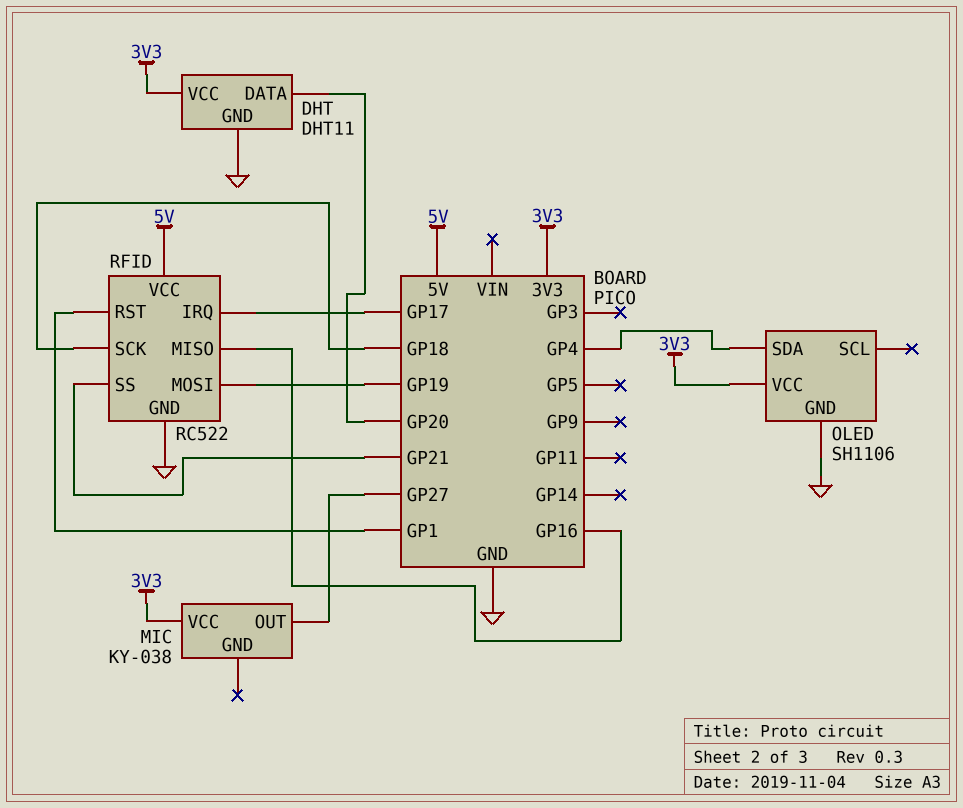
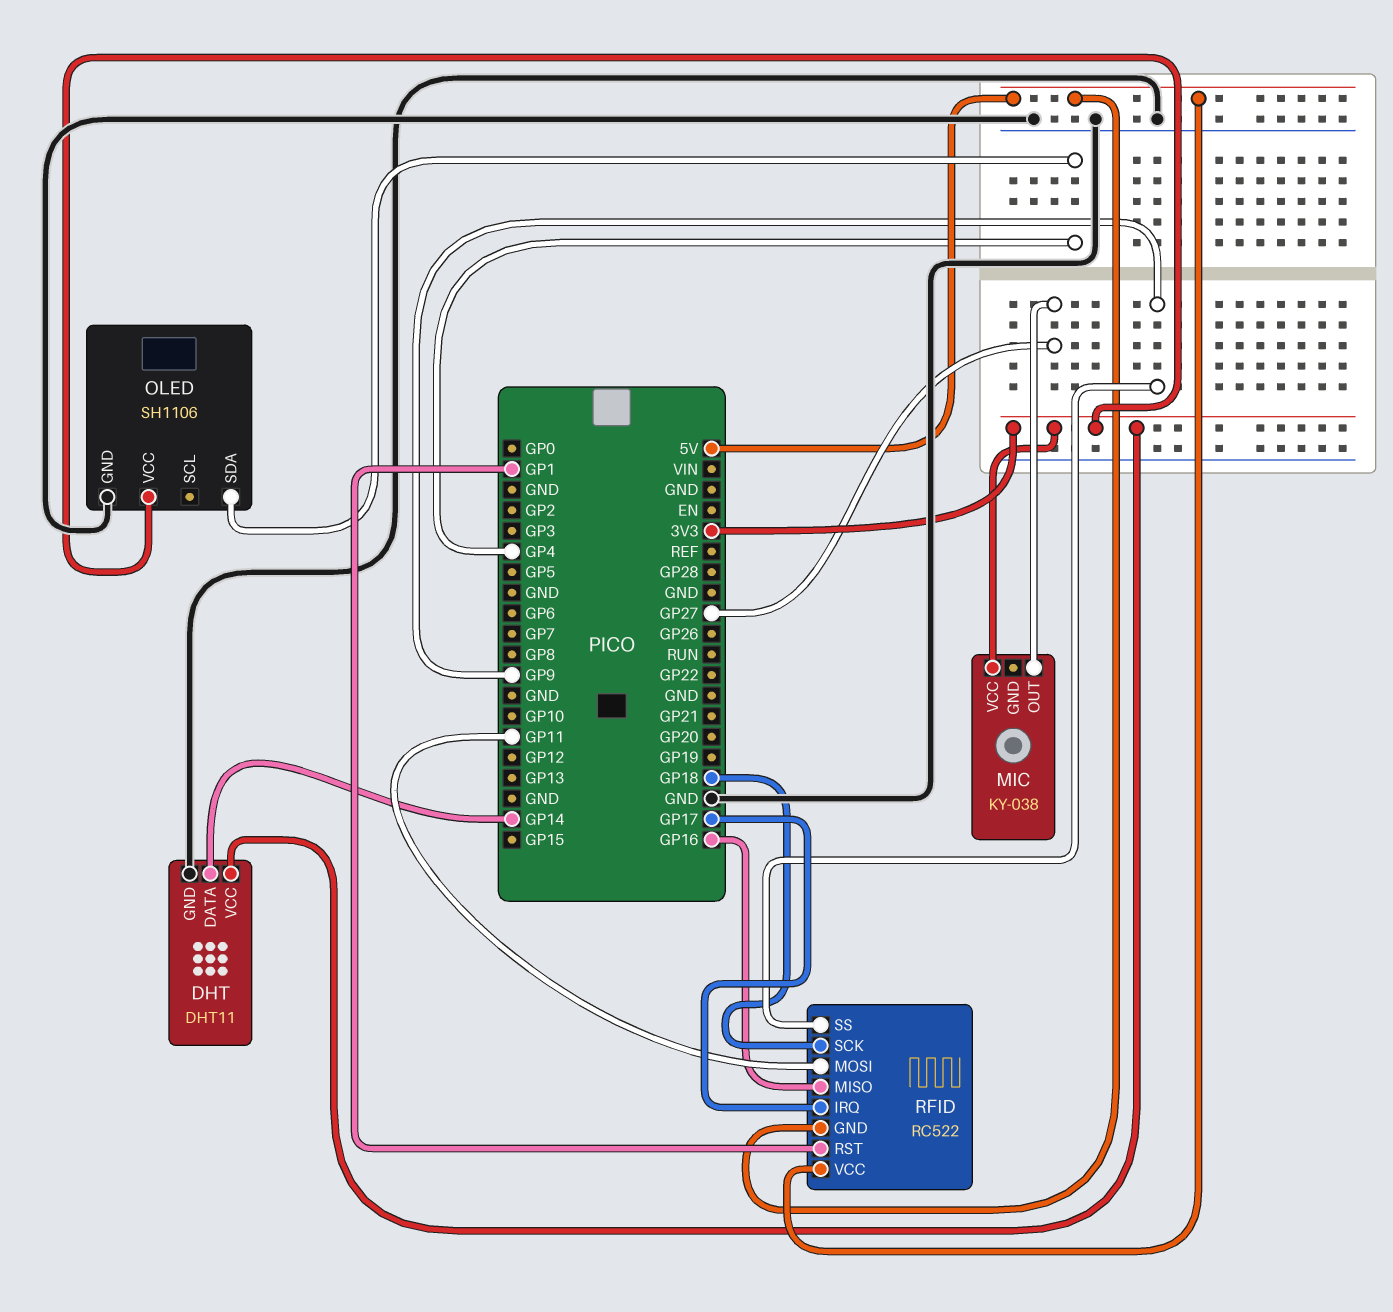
DHT pin DATA: GP20 -> GP14
RFID pin GND: GND -> 5V
RFID pin MOSI: GP19 -> GP11
RFID pin SS: GP21 -> GP9

